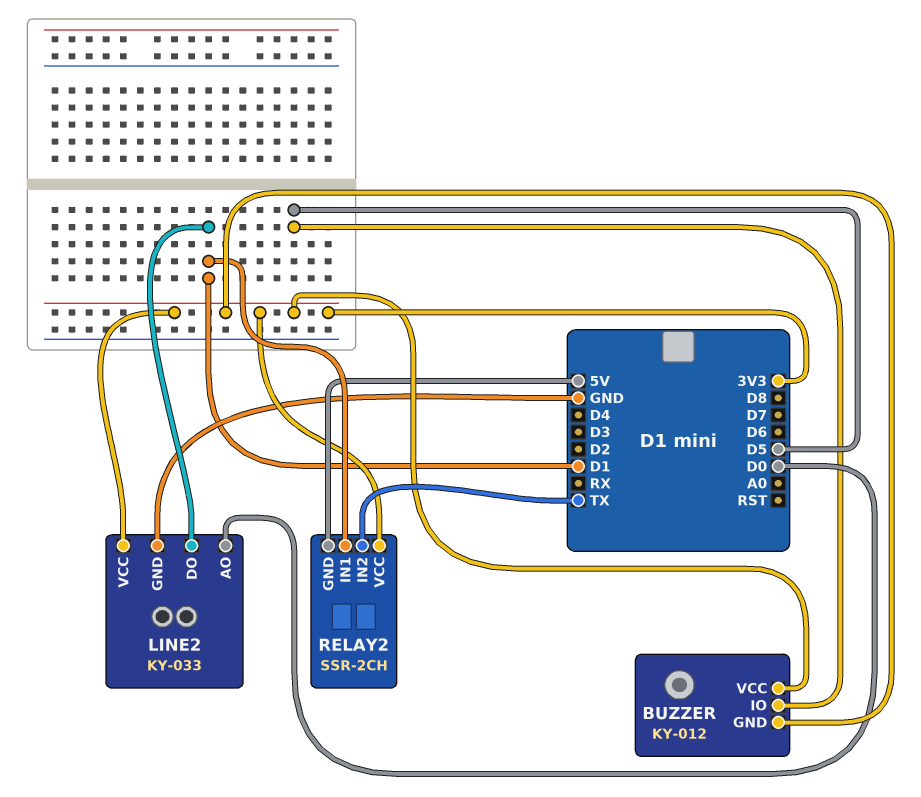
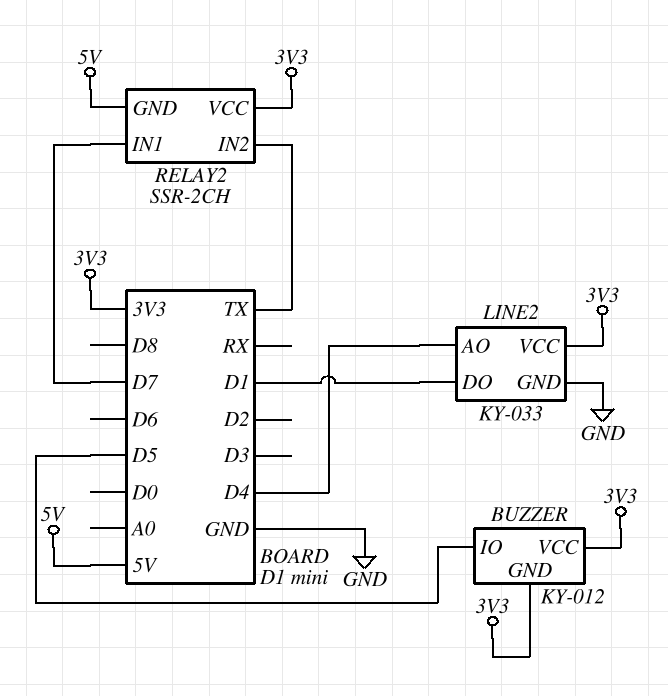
LINE2 pin AO: D0 -> D4
RELAY2 pin IN1: D1 -> D7

